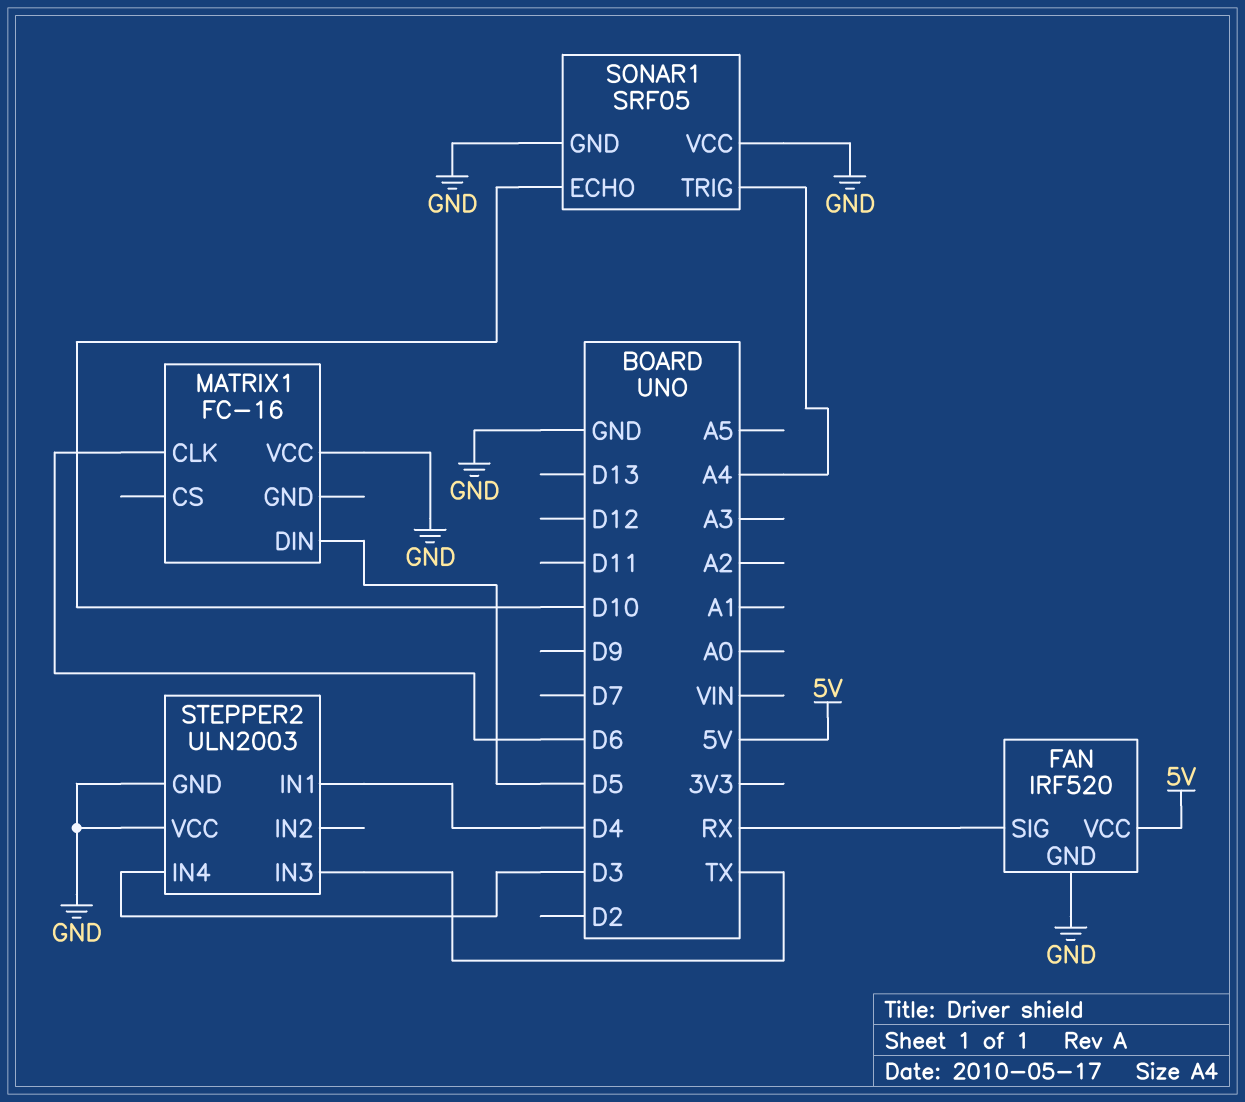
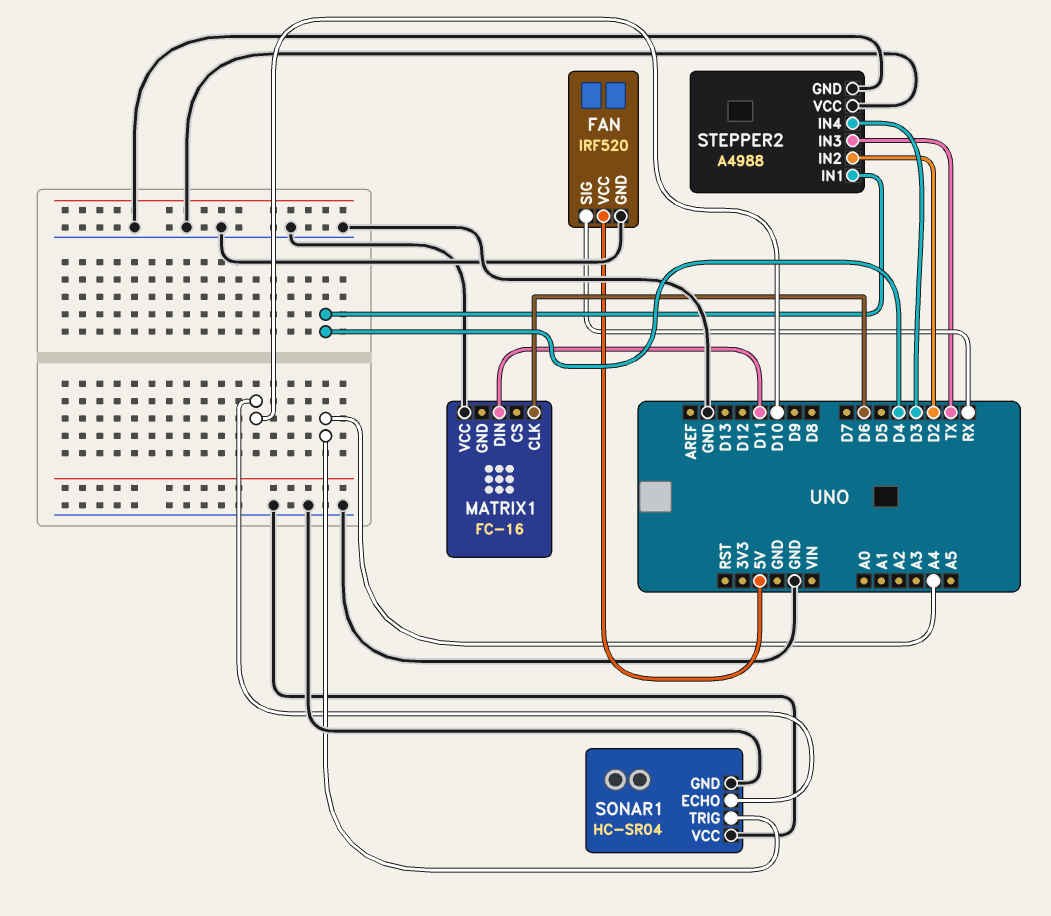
MATRIX1 pin DIN: D5 -> D11
SONAR1: SRF05 -> HC-SR04
STEPPER2: ULN2003 -> A4988
STEPPER2 pin IN2: none -> D2

